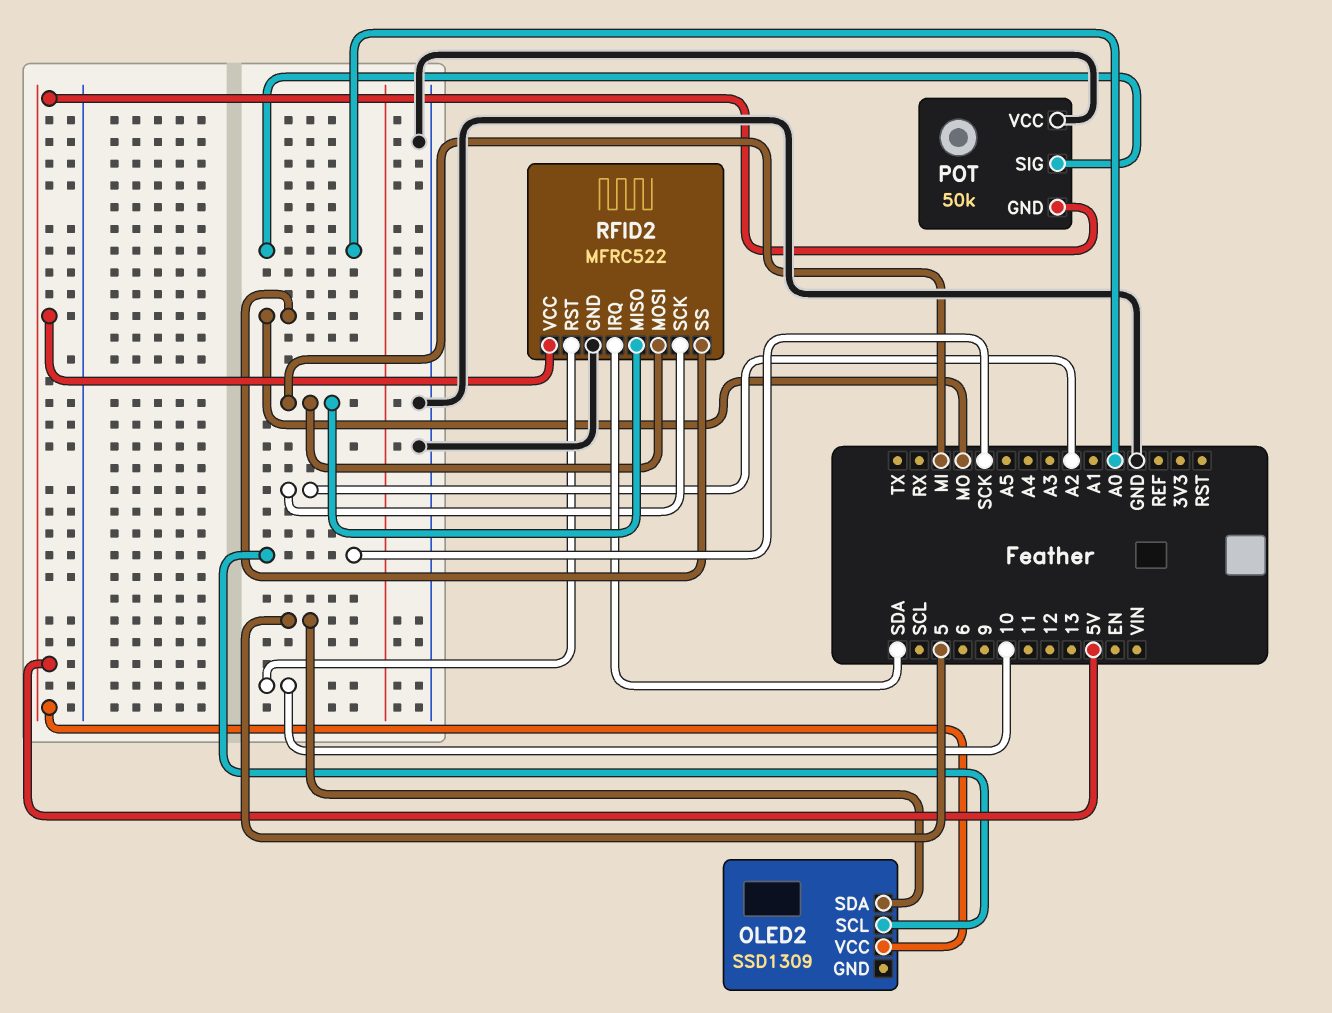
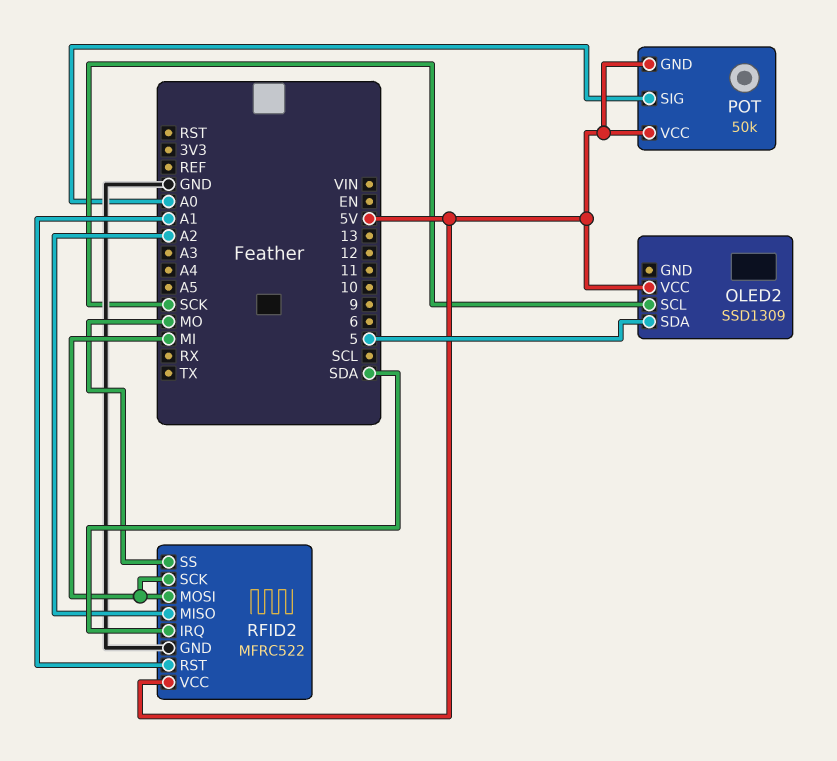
POT pin VCC: GND -> 5V
RFID2 pin MISO: MI -> A2
RFID2 pin RST: 10 -> A1
RFID2 pin SCK: A2 -> MI

